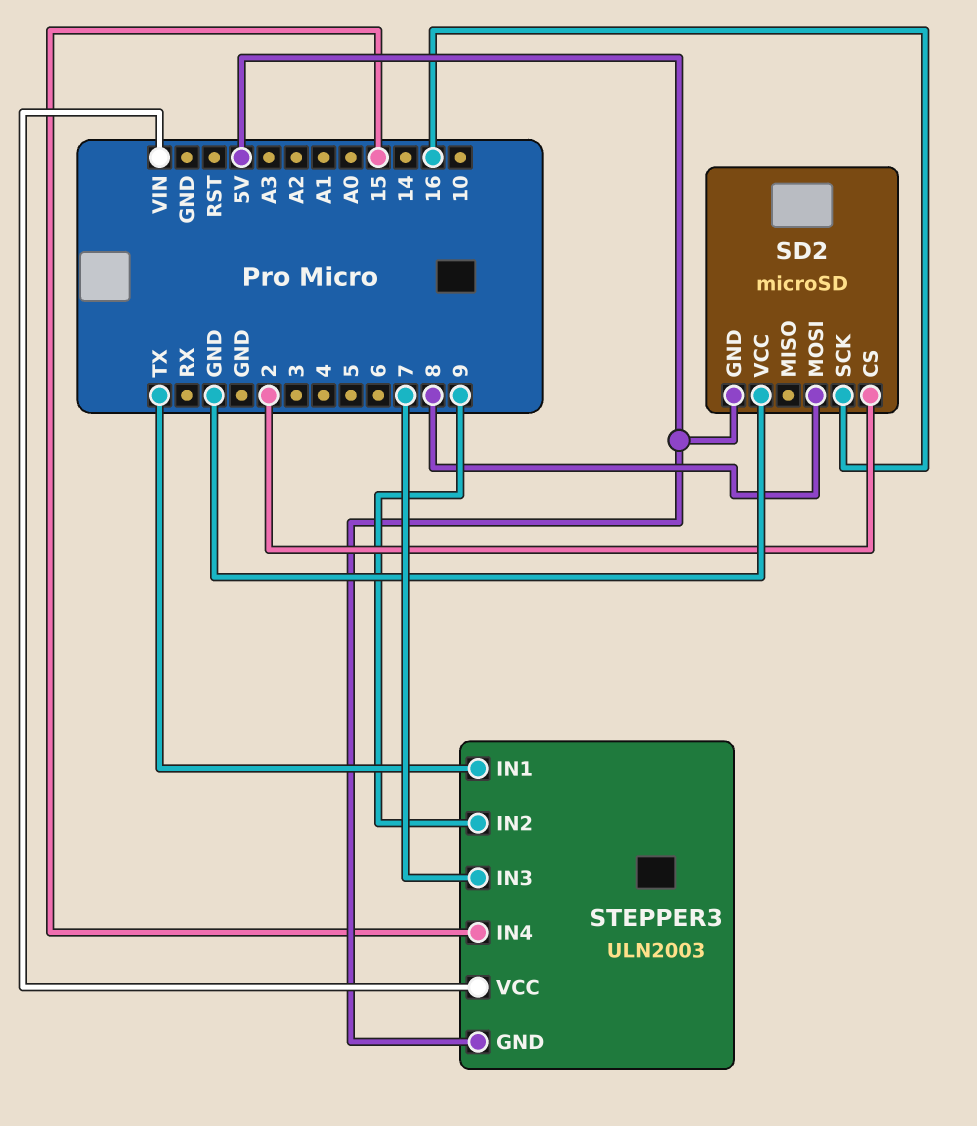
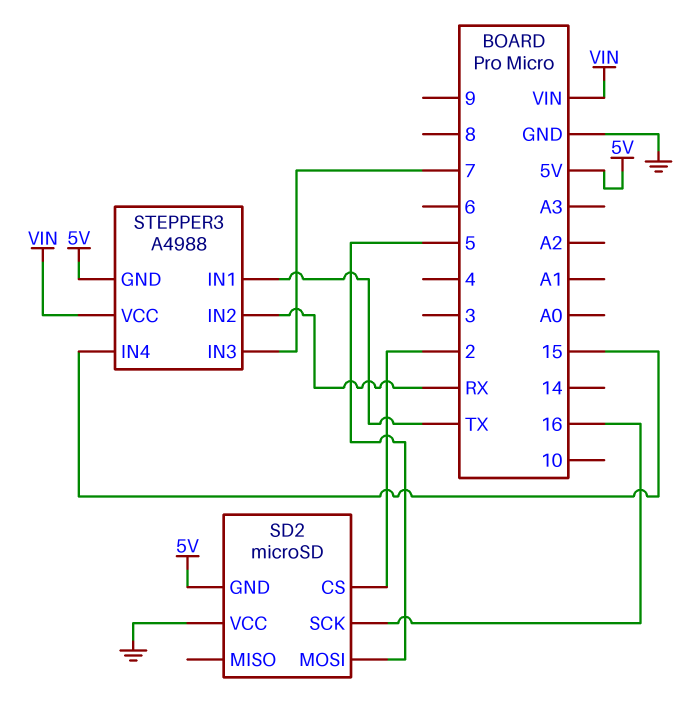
SD2 pin MOSI: 8 -> 5
STEPPER3: ULN2003 -> A4988
STEPPER3 pin IN2: 9 -> RX

